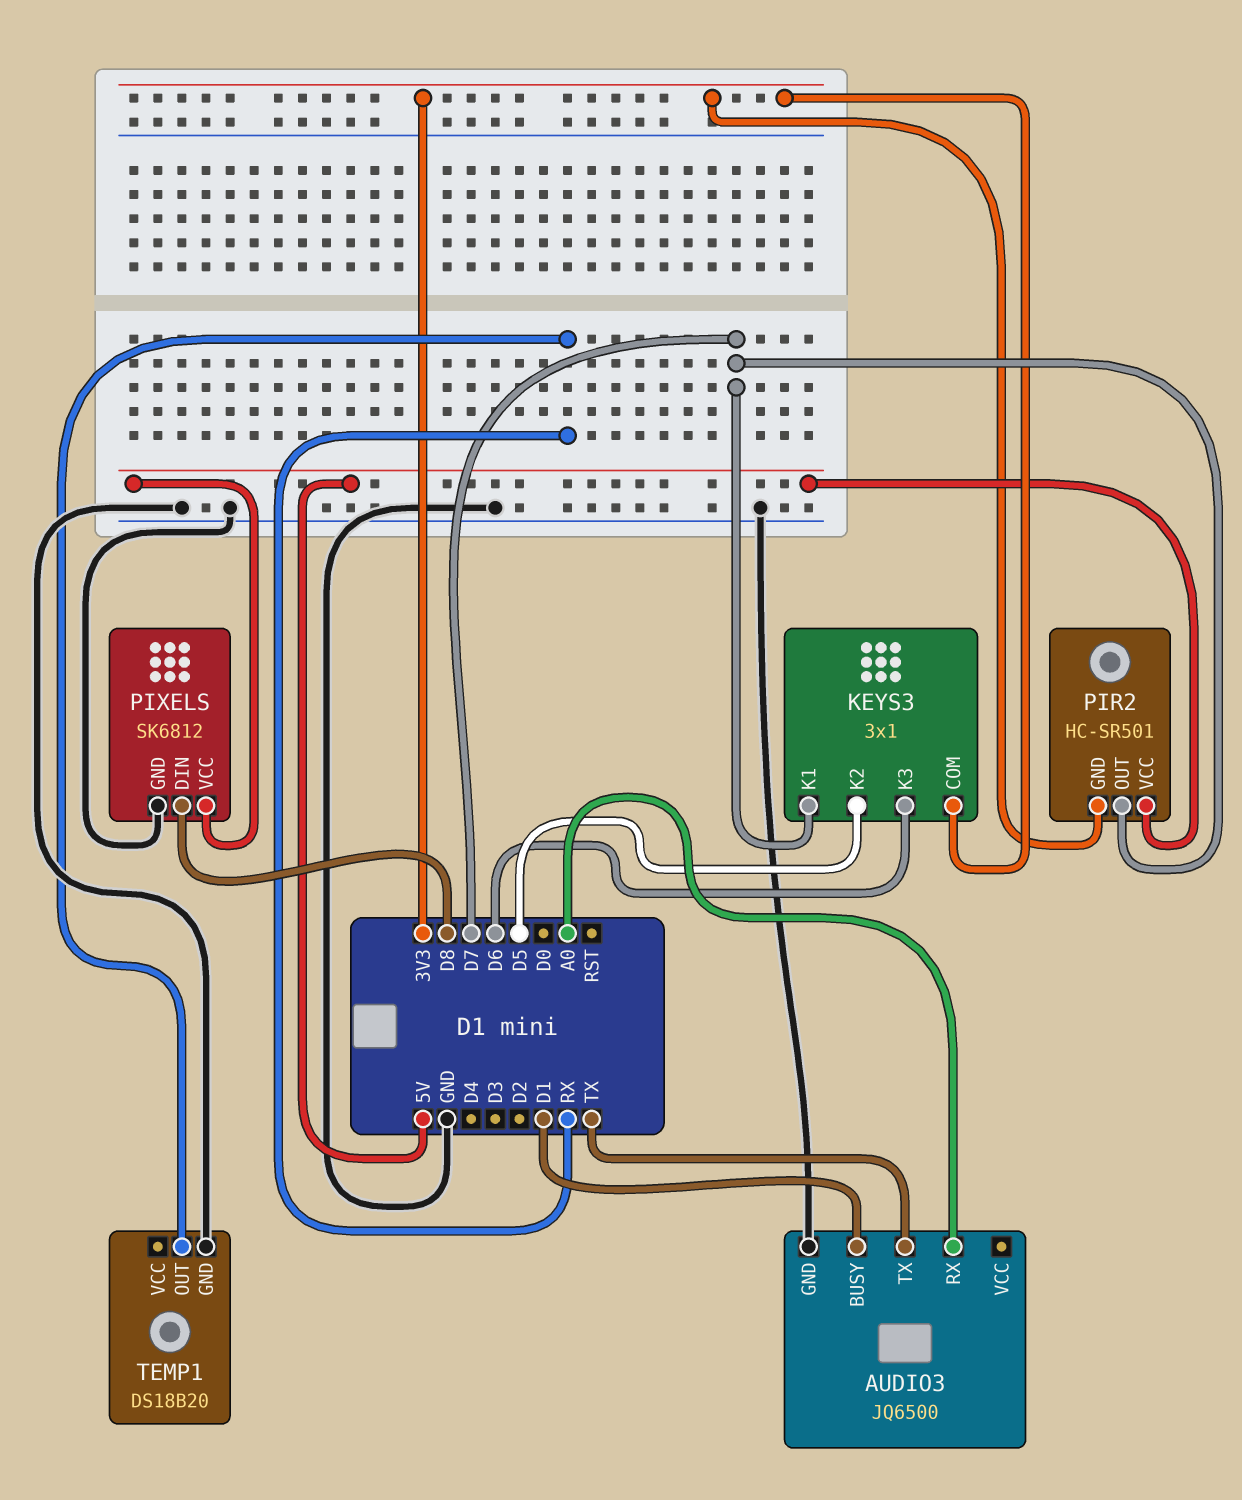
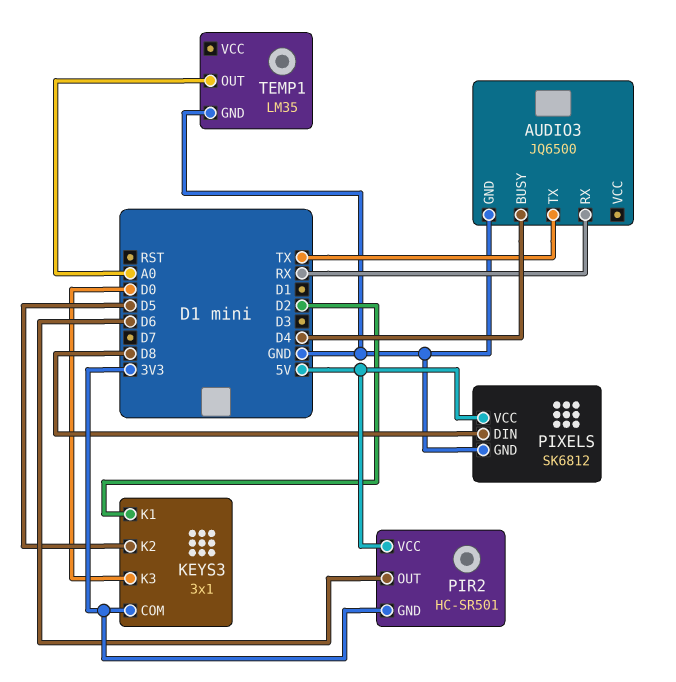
AUDIO3 pin BUSY: D1 -> D4
AUDIO3 pin RX: A0 -> RX
KEYS3 pin K1: D7 -> D2
KEYS3 pin K3: D6 -> D0
PIR2 pin OUT: D7 -> D6
TEMP1: DS18B20 -> LM35
TEMP1 pin OUT: RX -> A0

